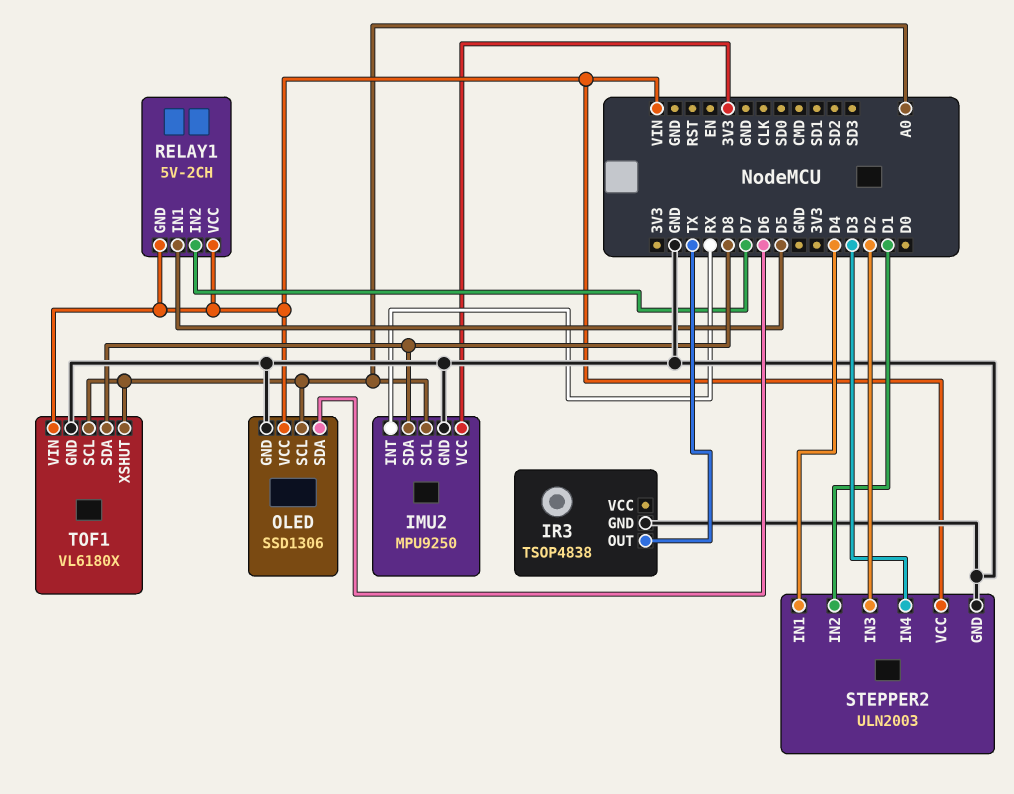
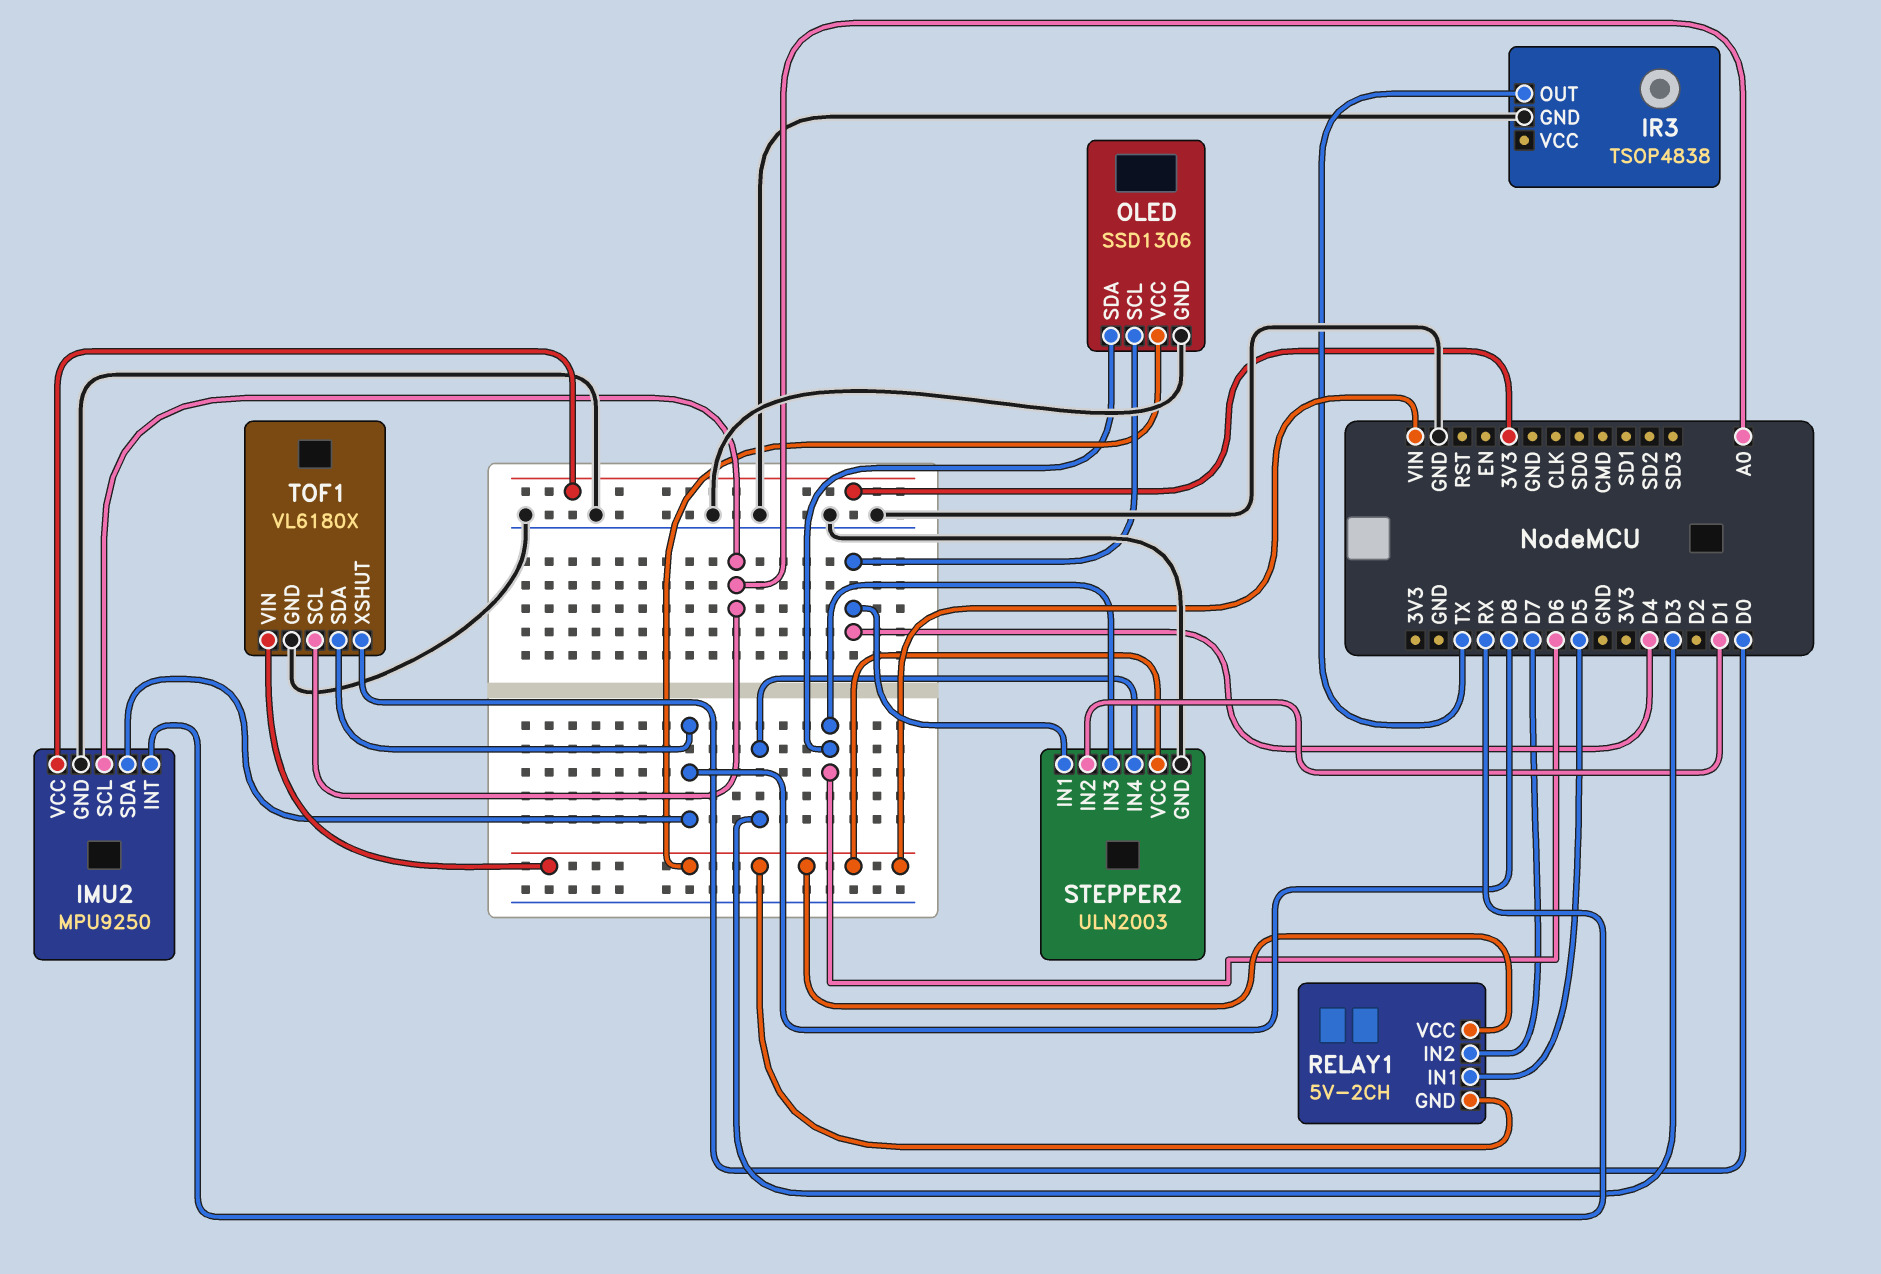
OLED pin SCL: A0 -> D4
STEPPER2 pin IN3: D2 -> D6
TOF1 pin XSHUT: A0 -> D0

